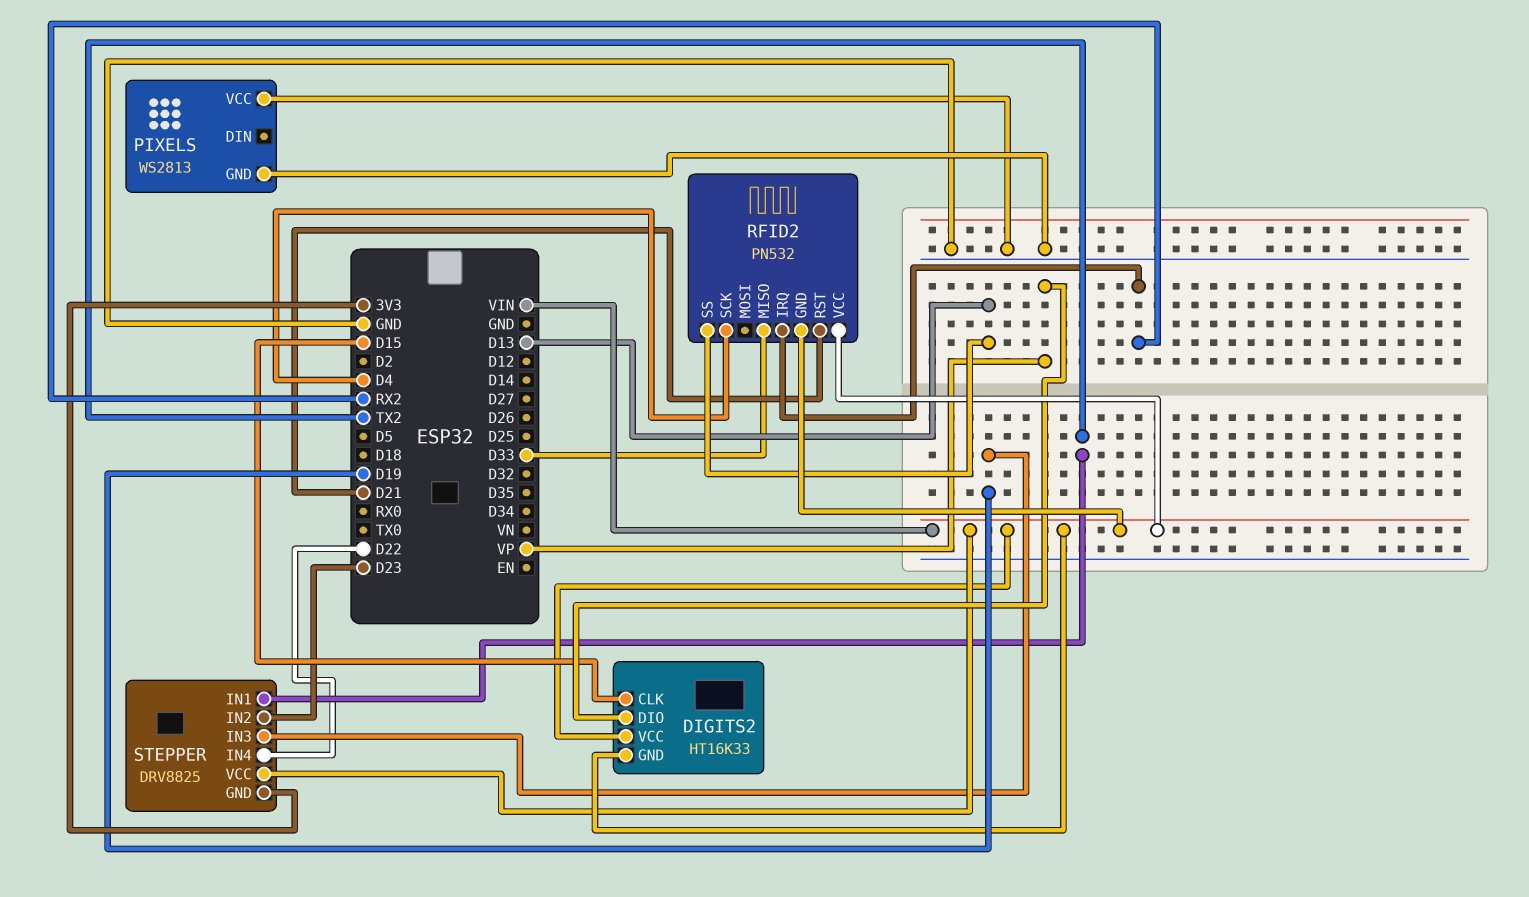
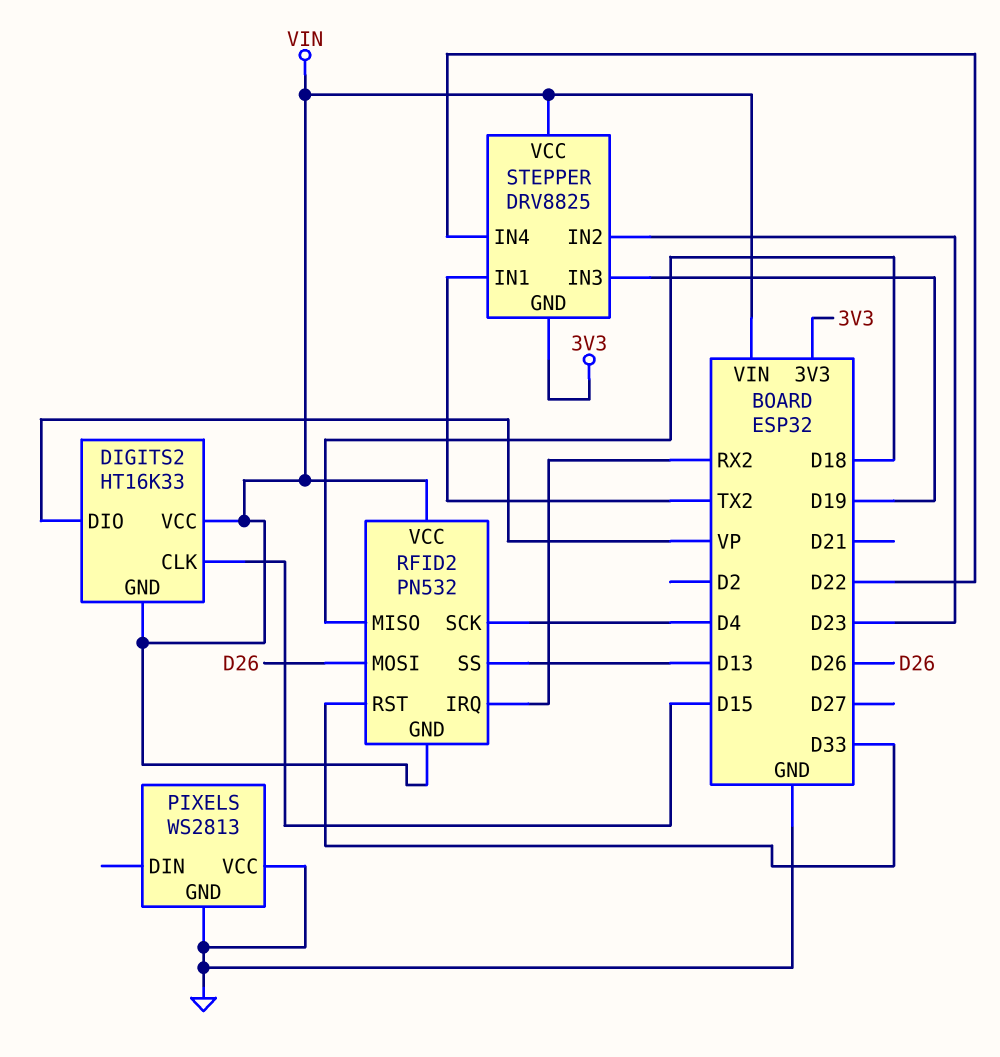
RFID2 pin MISO: D33 -> D18
RFID2 pin MOSI: none -> D26
RFID2 pin RST: D21 -> D33

